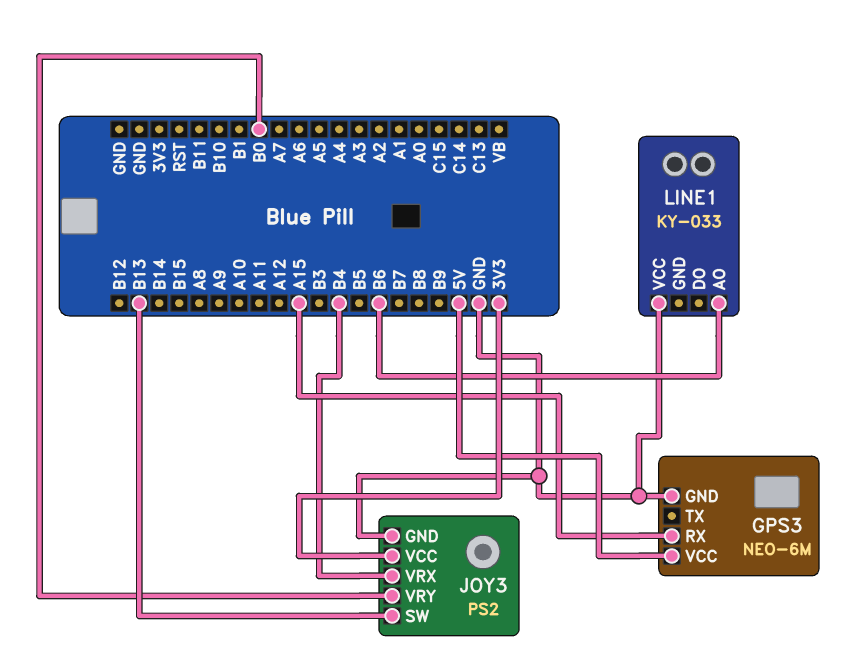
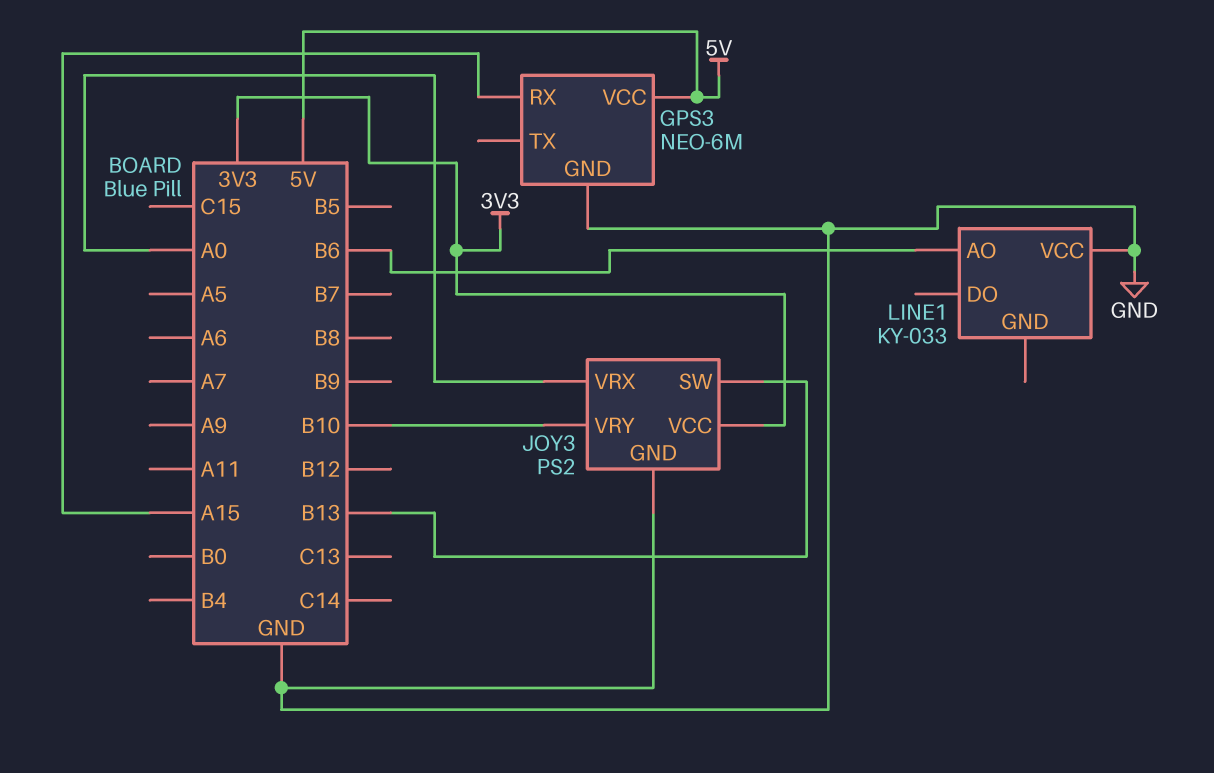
JOY3 pin VRX: B4 -> A0
JOY3 pin VRY: B0 -> B10

